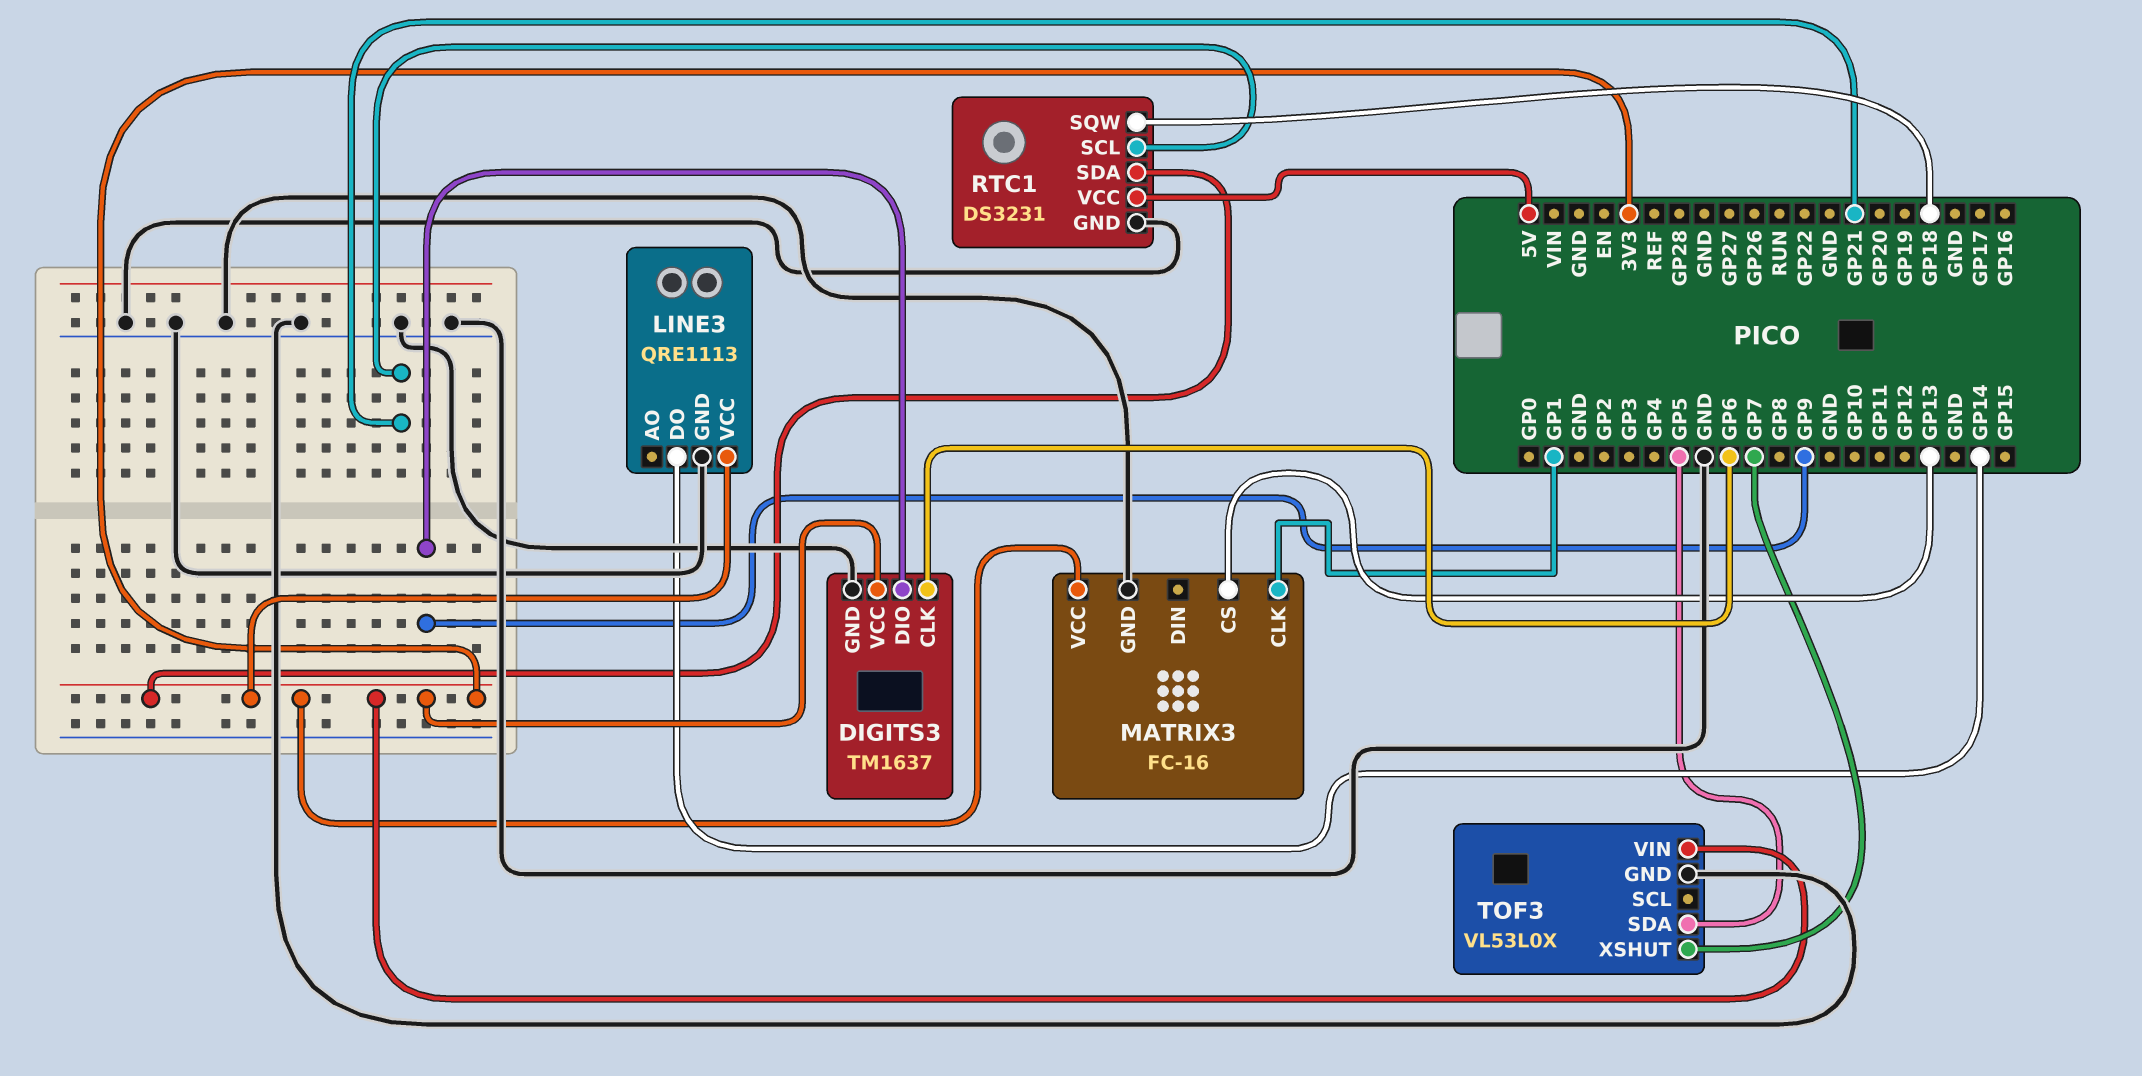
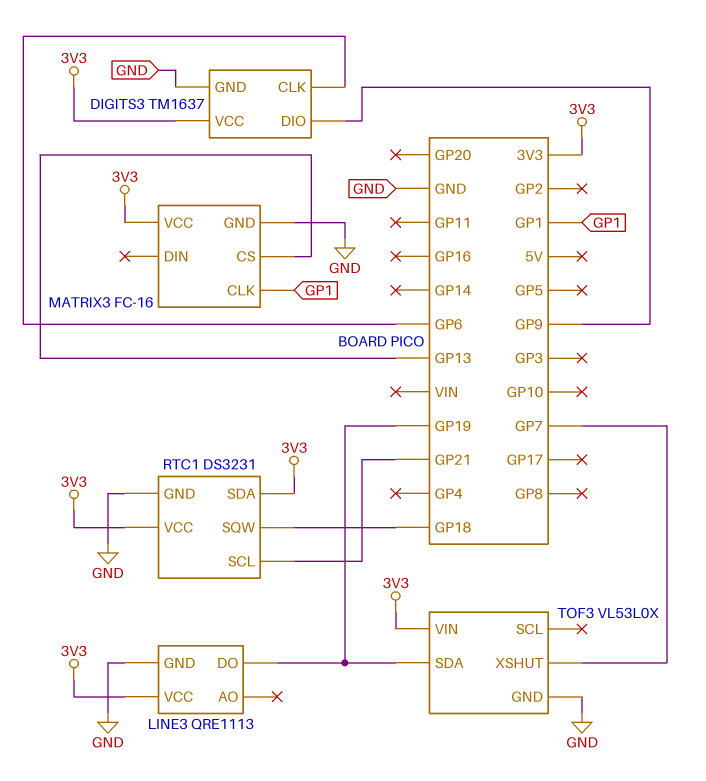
LINE3 pin DO: GP14 -> GP19
RTC1 pin VCC: 5V -> 3V3
TOF3 pin SDA: GP5 -> GP19

